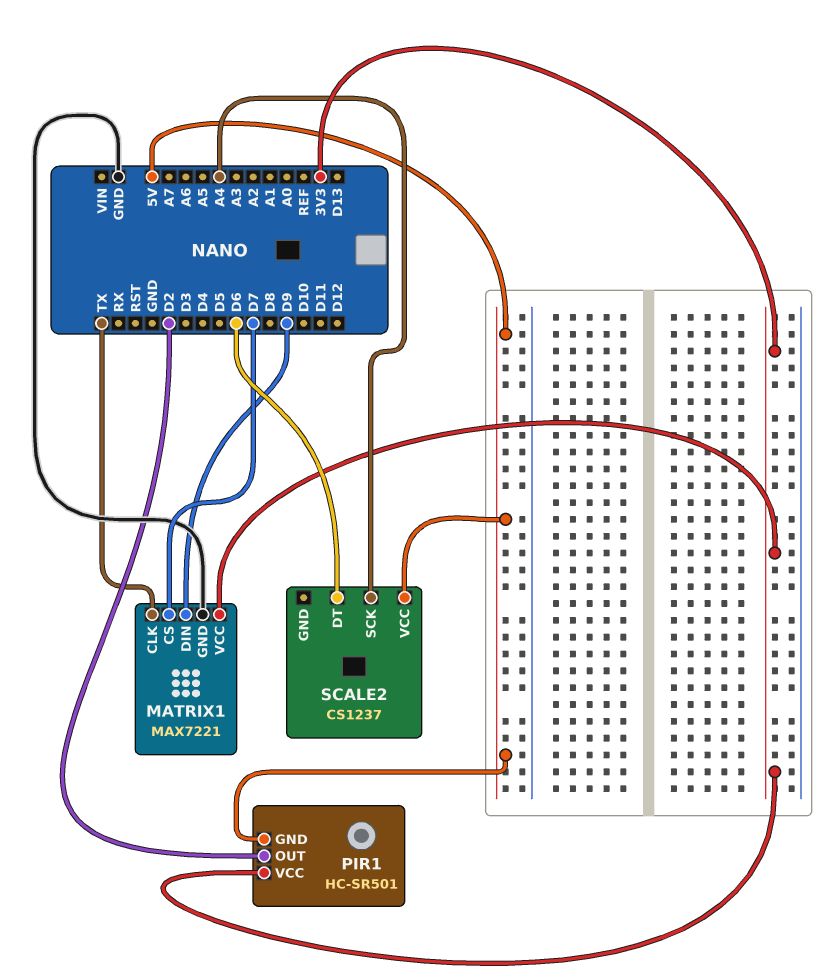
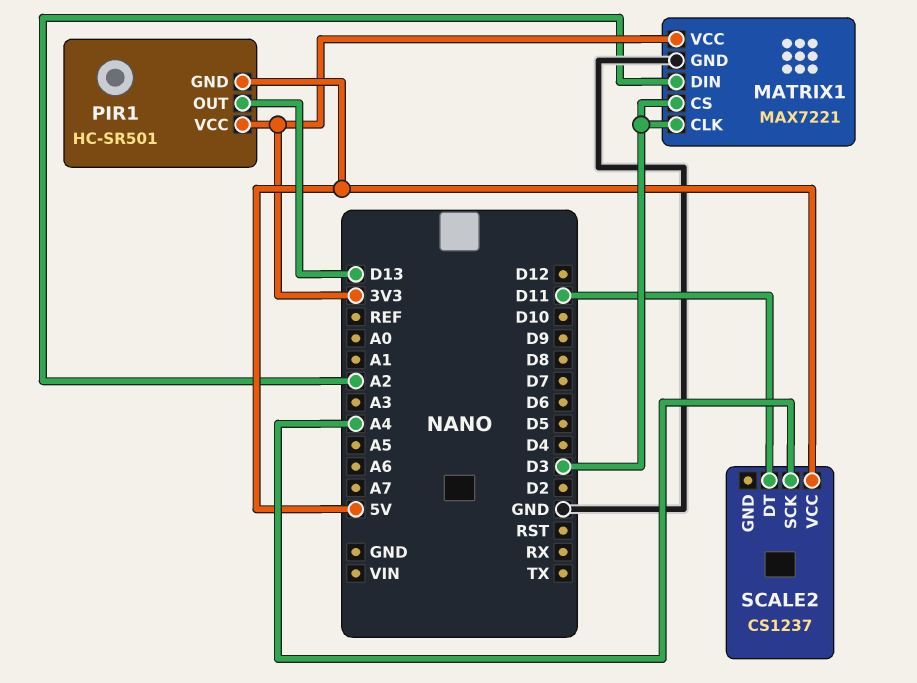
MATRIX1 pin CLK: TX -> D3
MATRIX1 pin CS: D7 -> D3
MATRIX1 pin DIN: D9 -> A2
PIR1 pin OUT: D2 -> D13
SCALE2 pin DT: D6 -> D11

